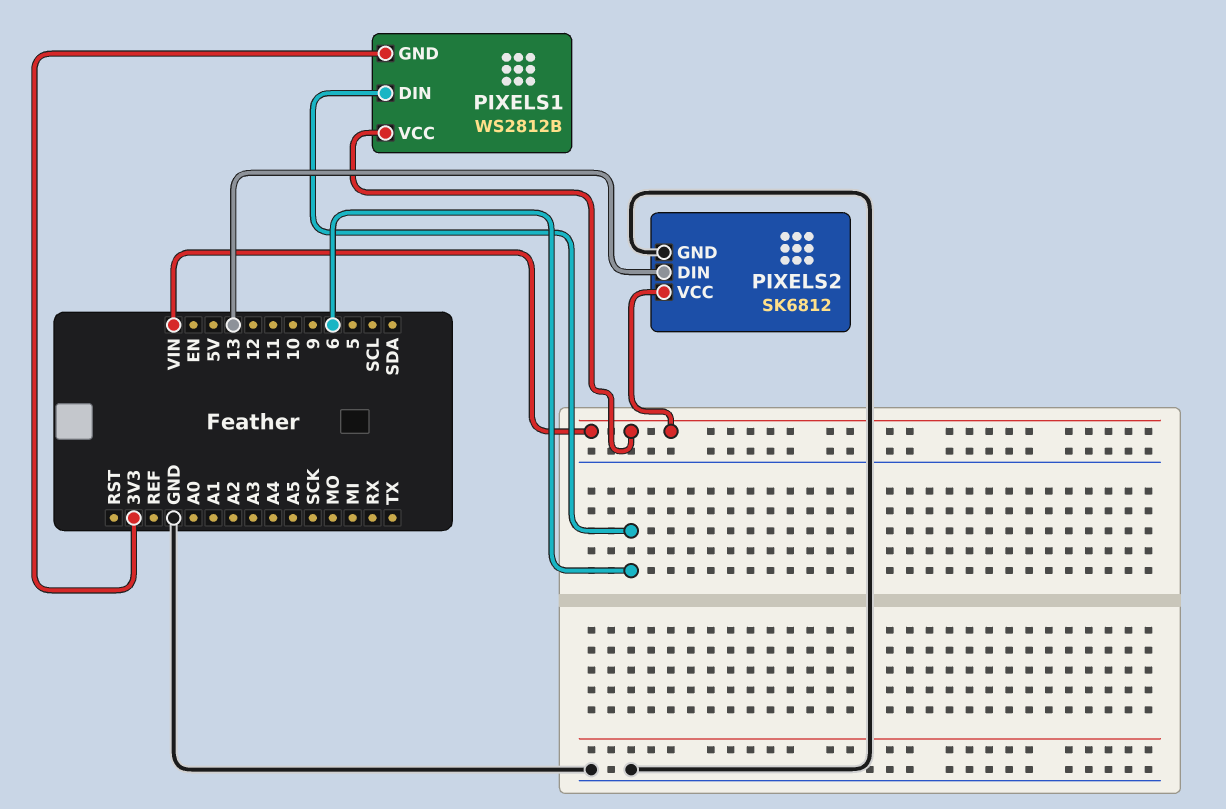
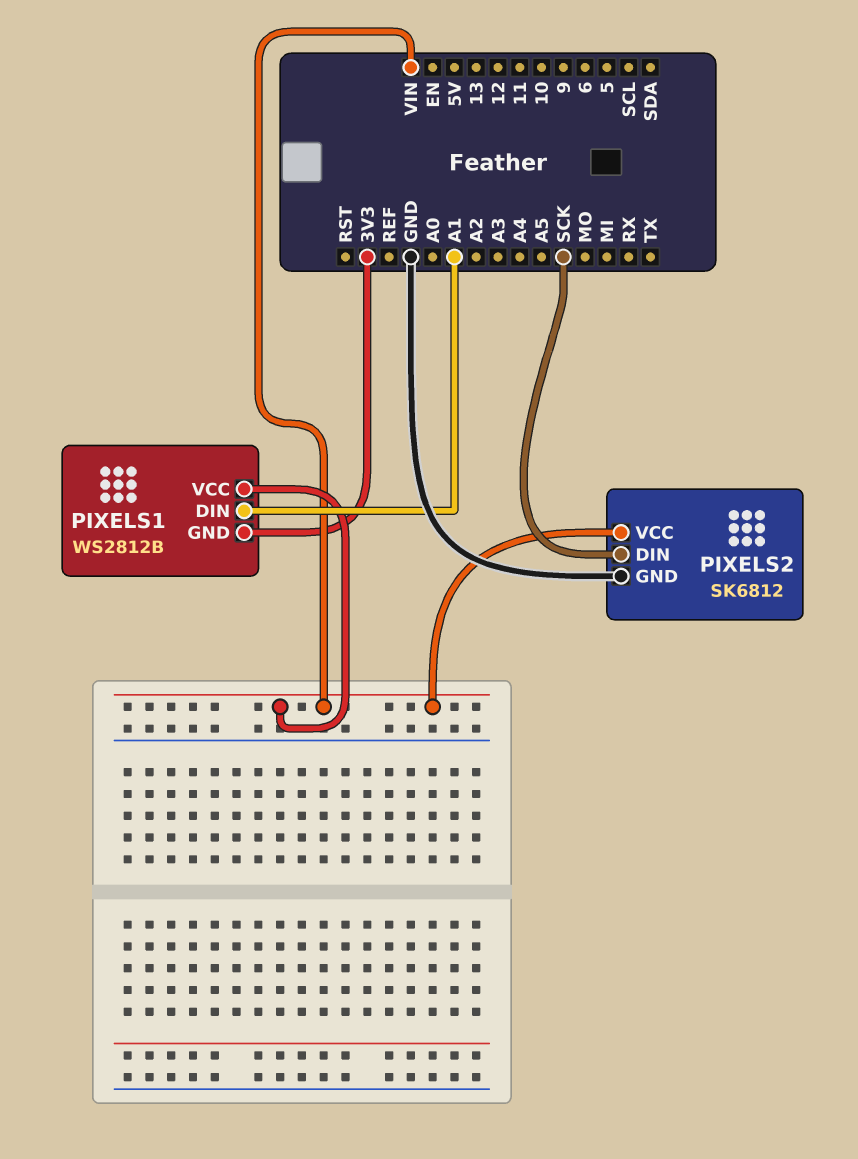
PIXELS1 pin DIN: 6 -> A1
PIXELS2 pin DIN: 13 -> SCK

